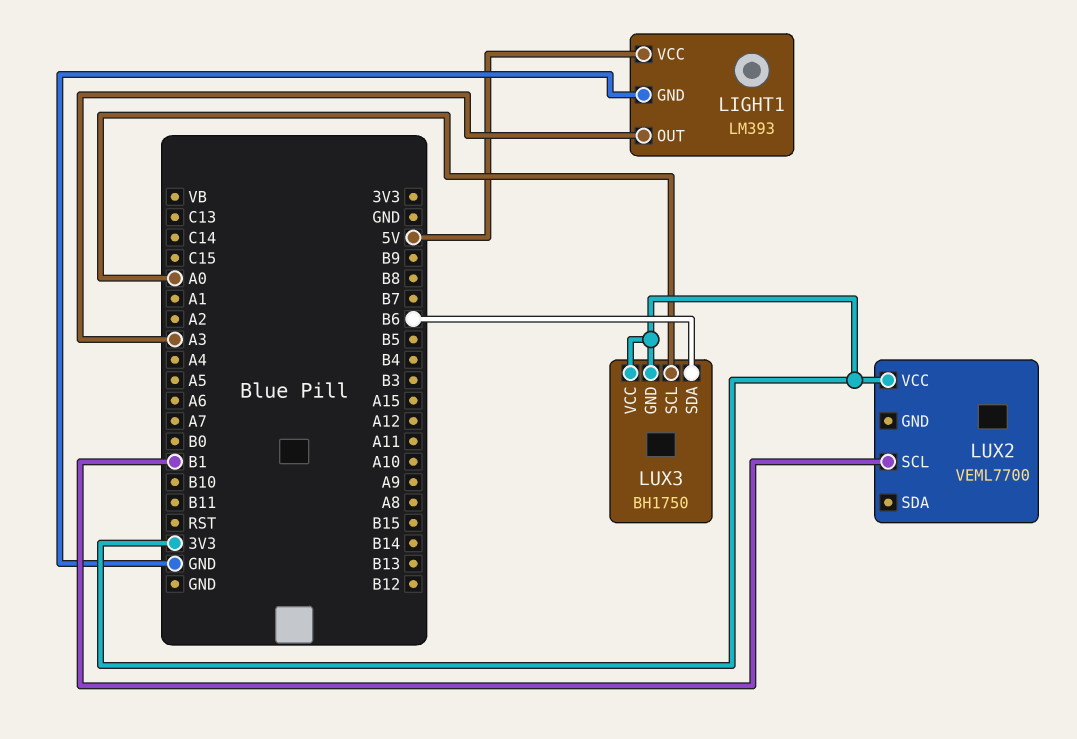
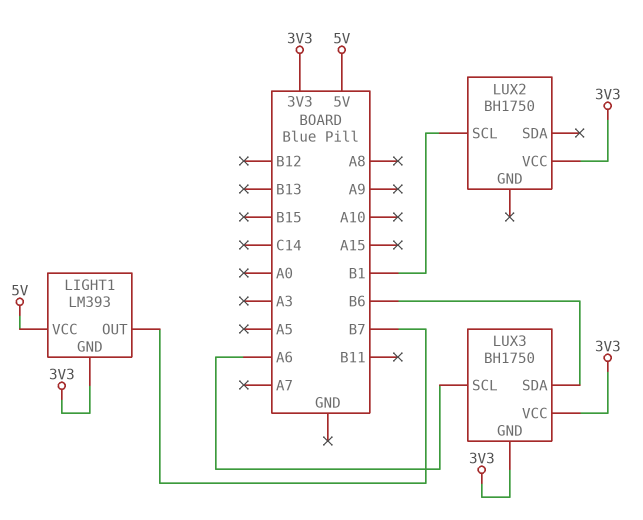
LIGHT1 pin GND: GND -> 3V3
LIGHT1 pin OUT: A3 -> B7
LUX2: VEML7700 -> BH1750
LUX3 pin SCL: A0 -> A6

